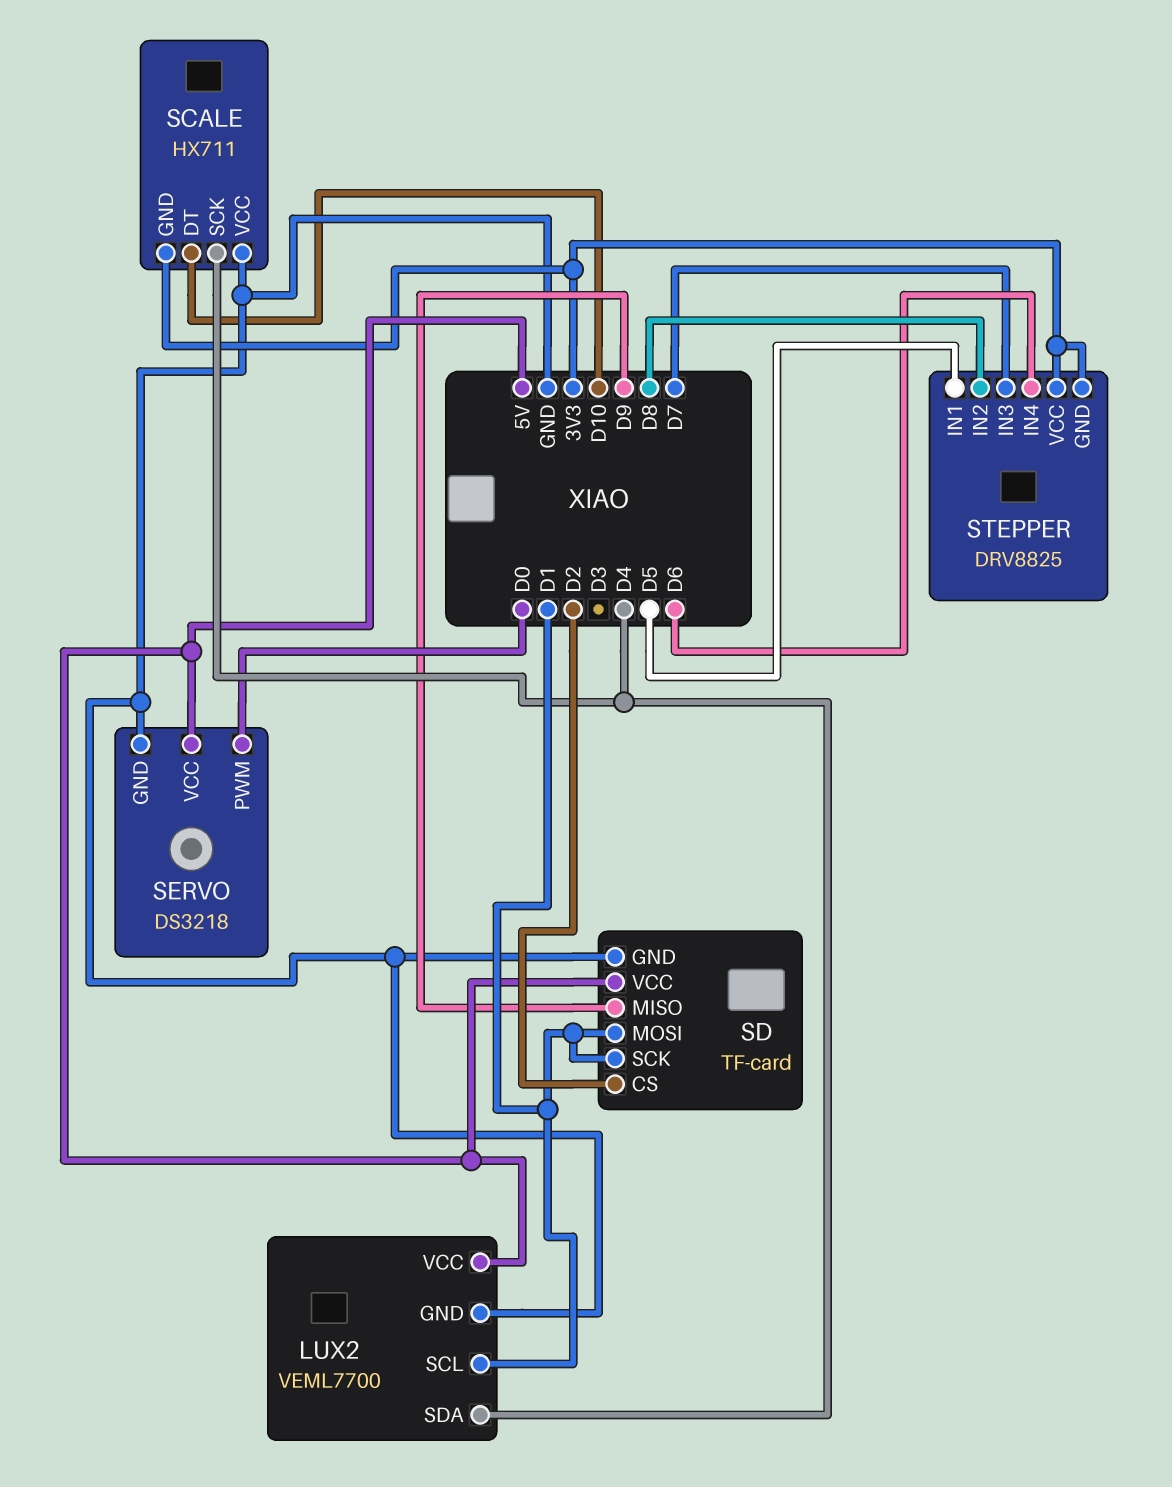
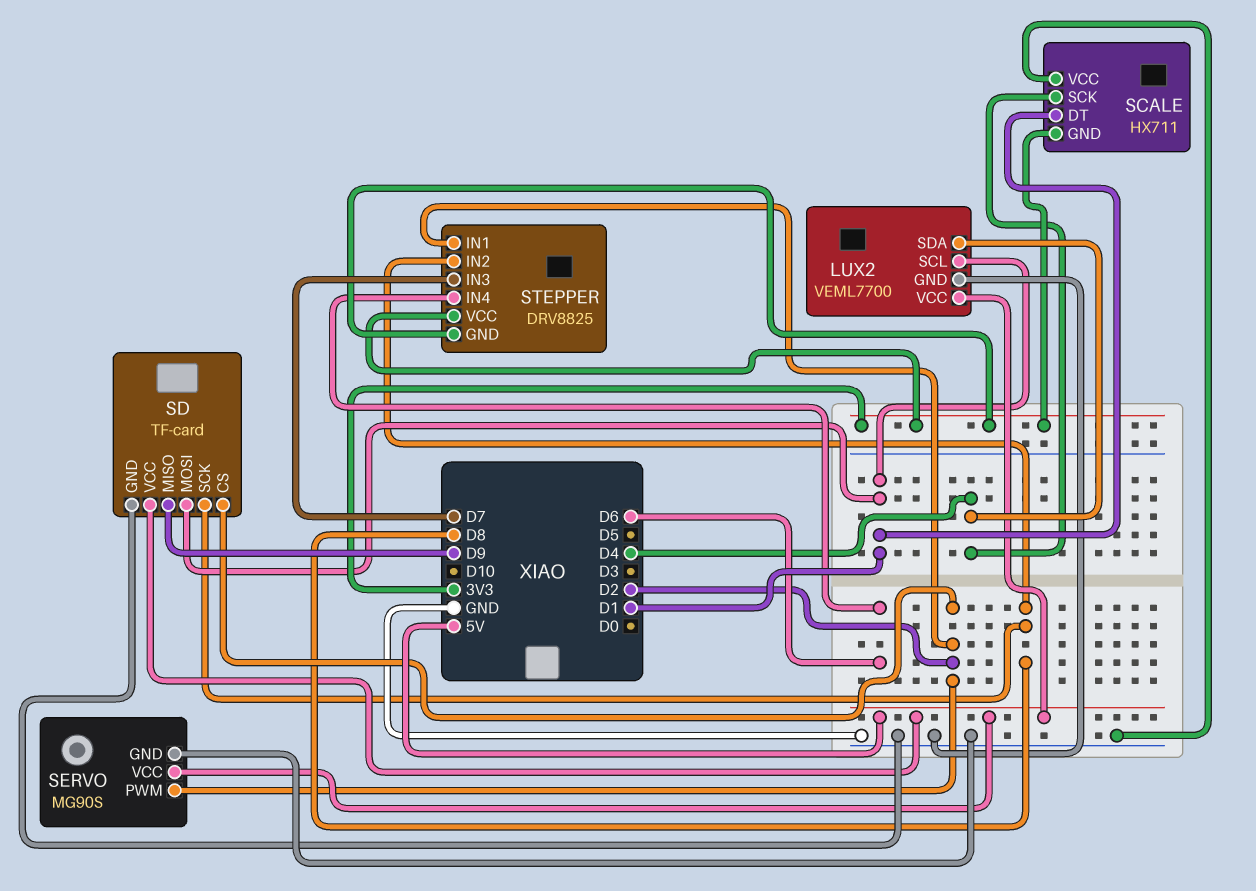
SCALE pin DT: D10 -> D1
SD pin SCK: D1 -> D8
SERVO: DS3218 -> MG90S
SERVO pin PWM: D0 -> D2
STEPPER pin IN1: D5 -> D2

